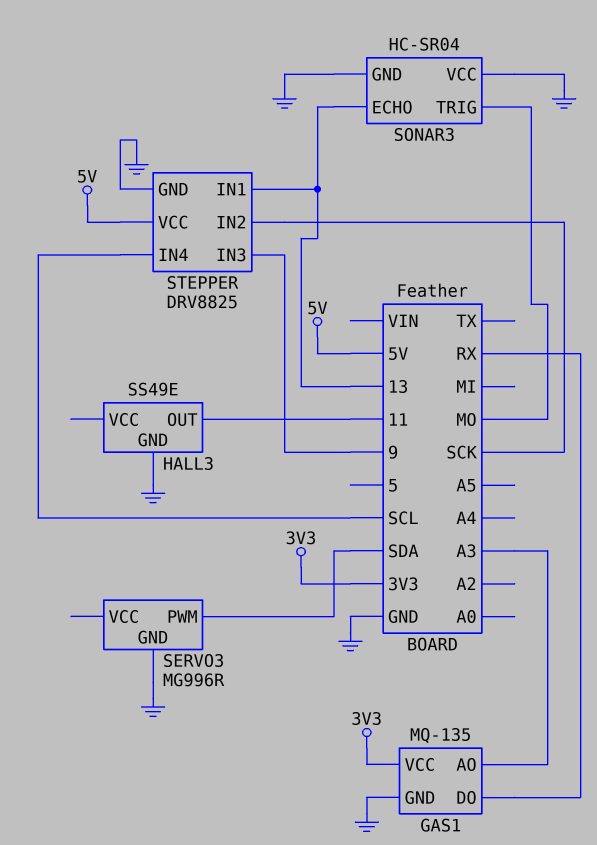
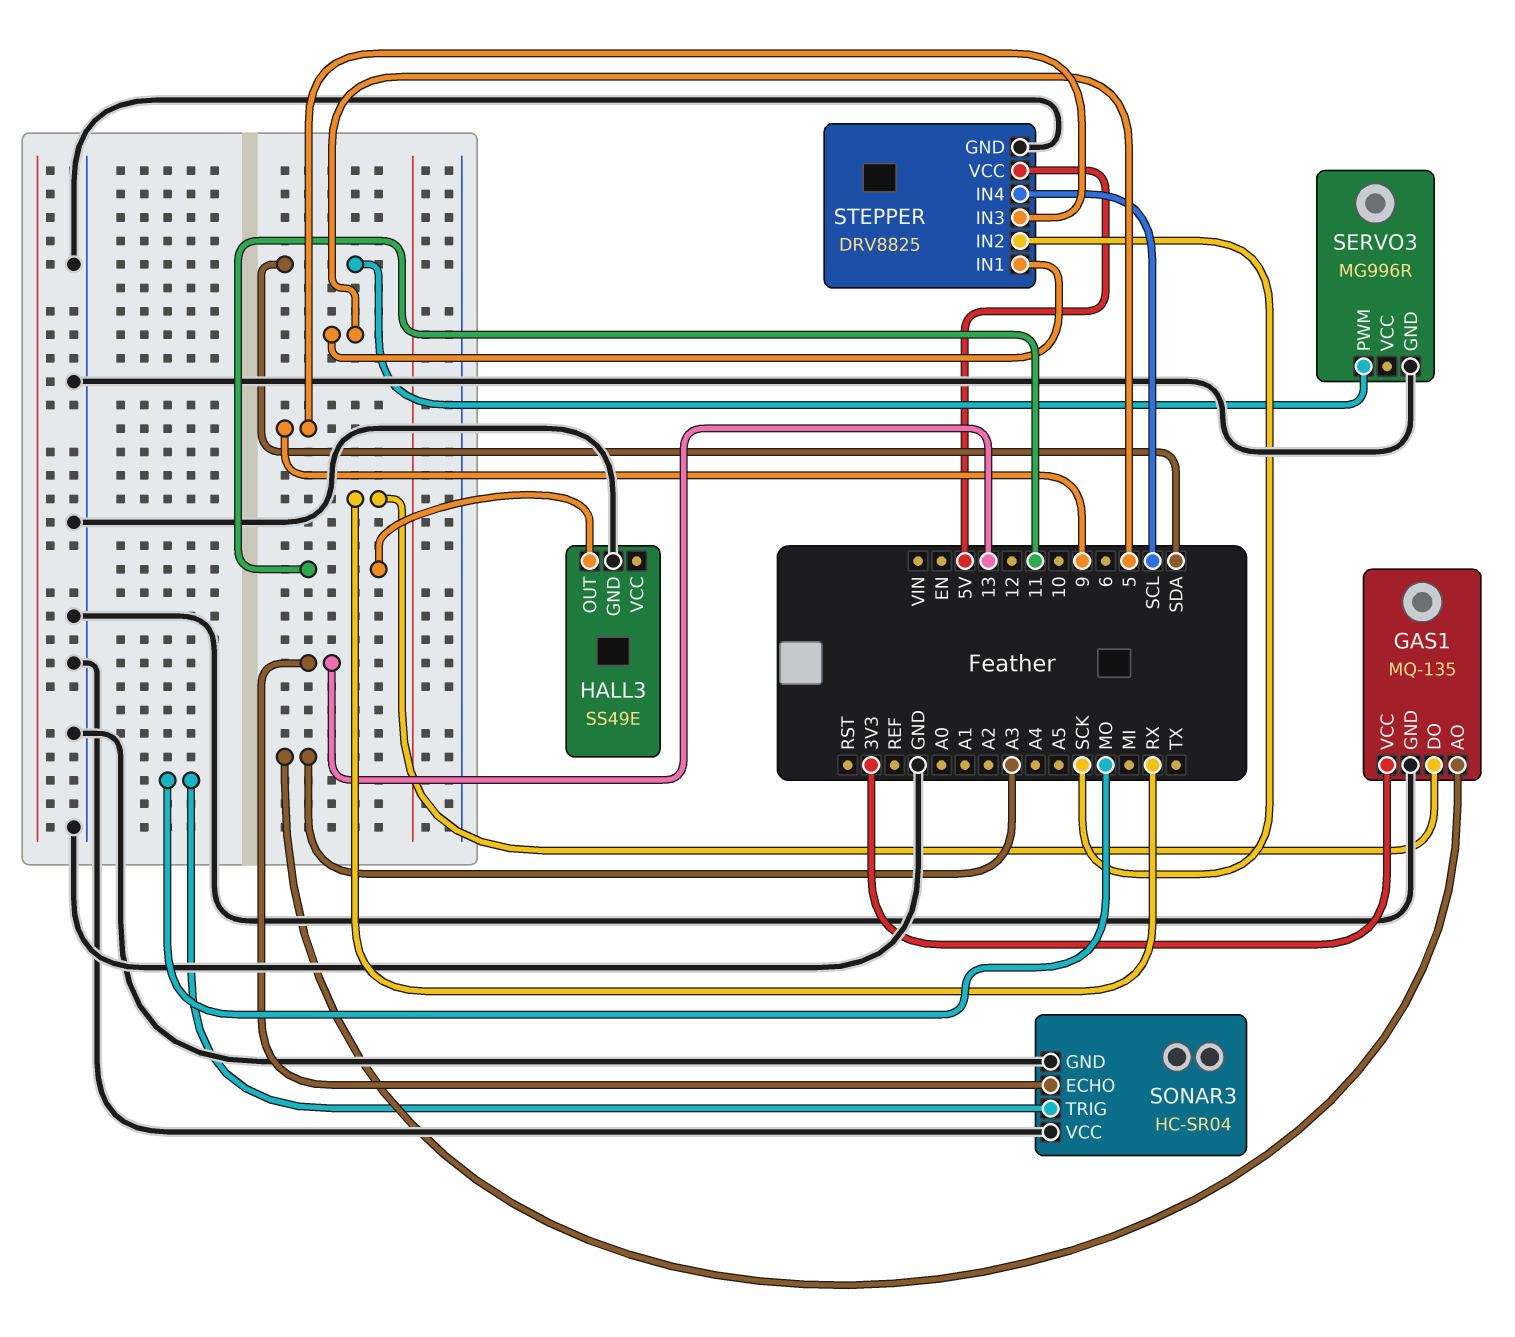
STEPPER pin IN1: 13 -> 5

